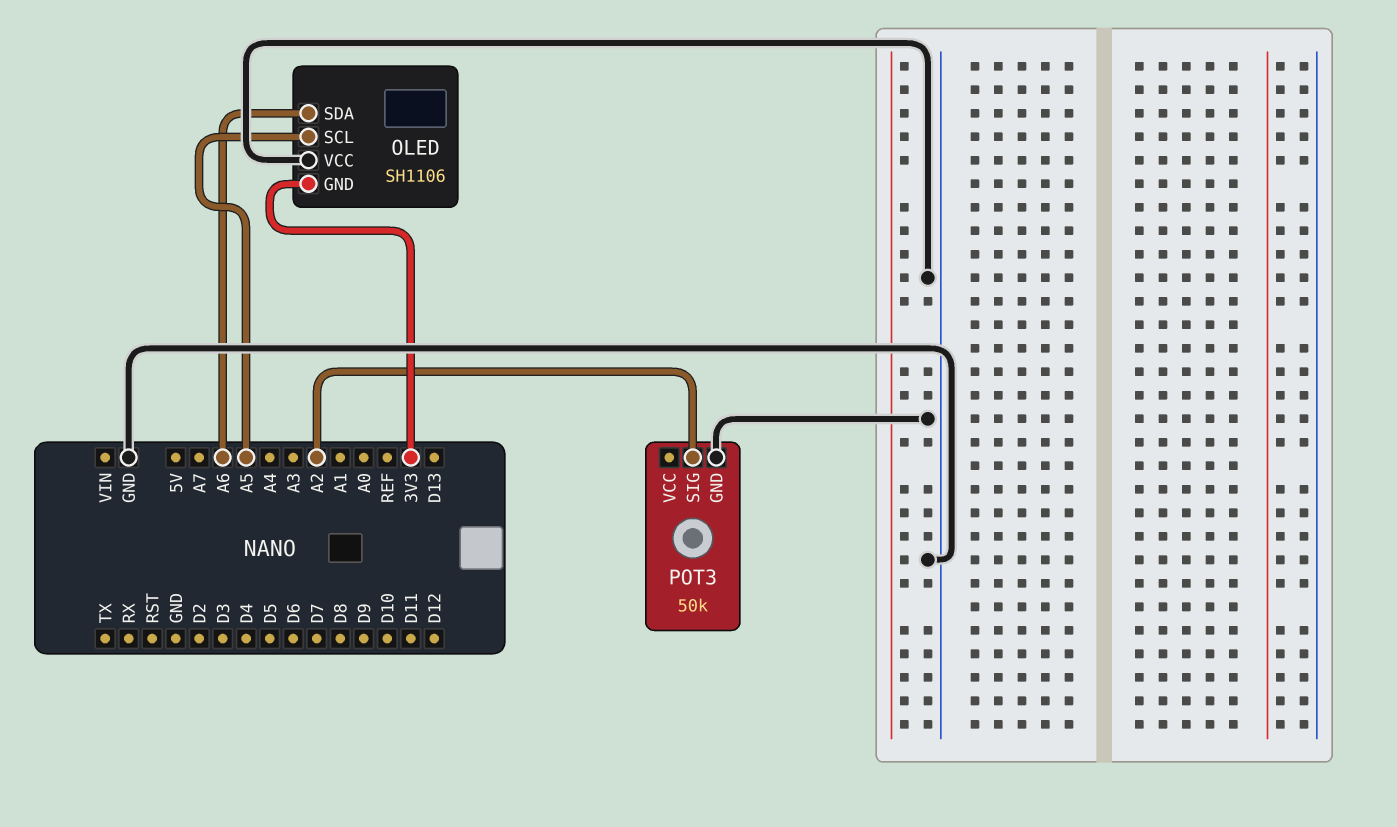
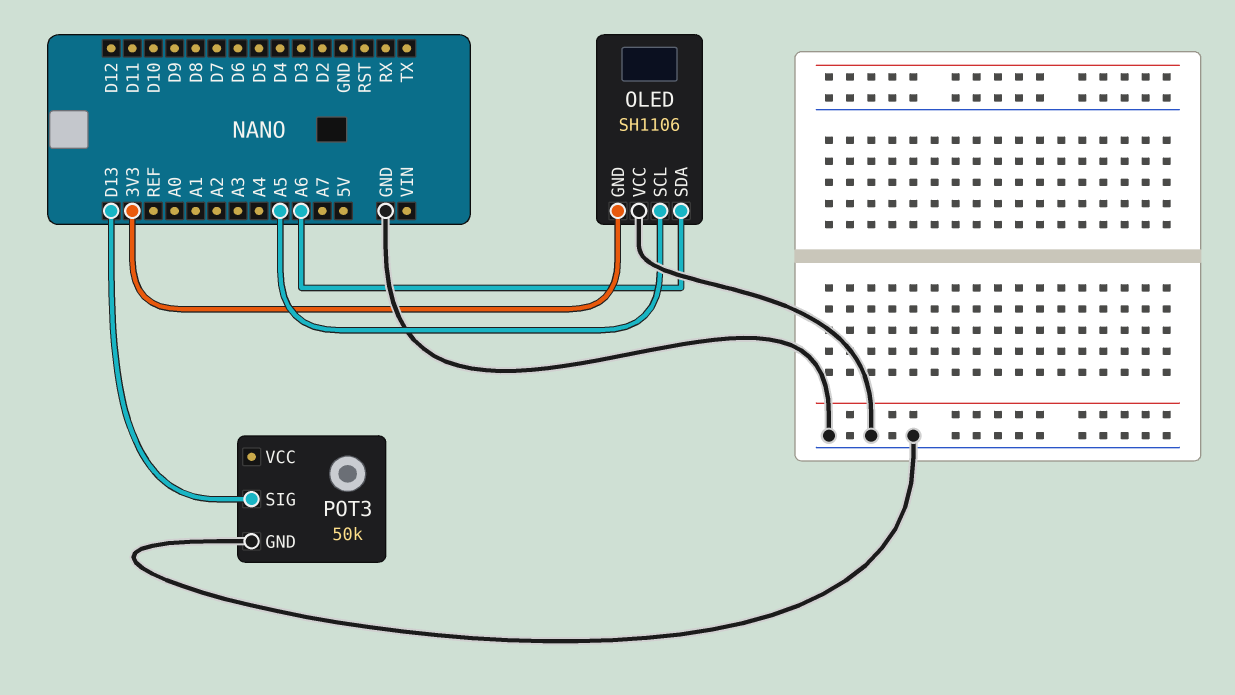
POT3 pin SIG: A2 -> D13

